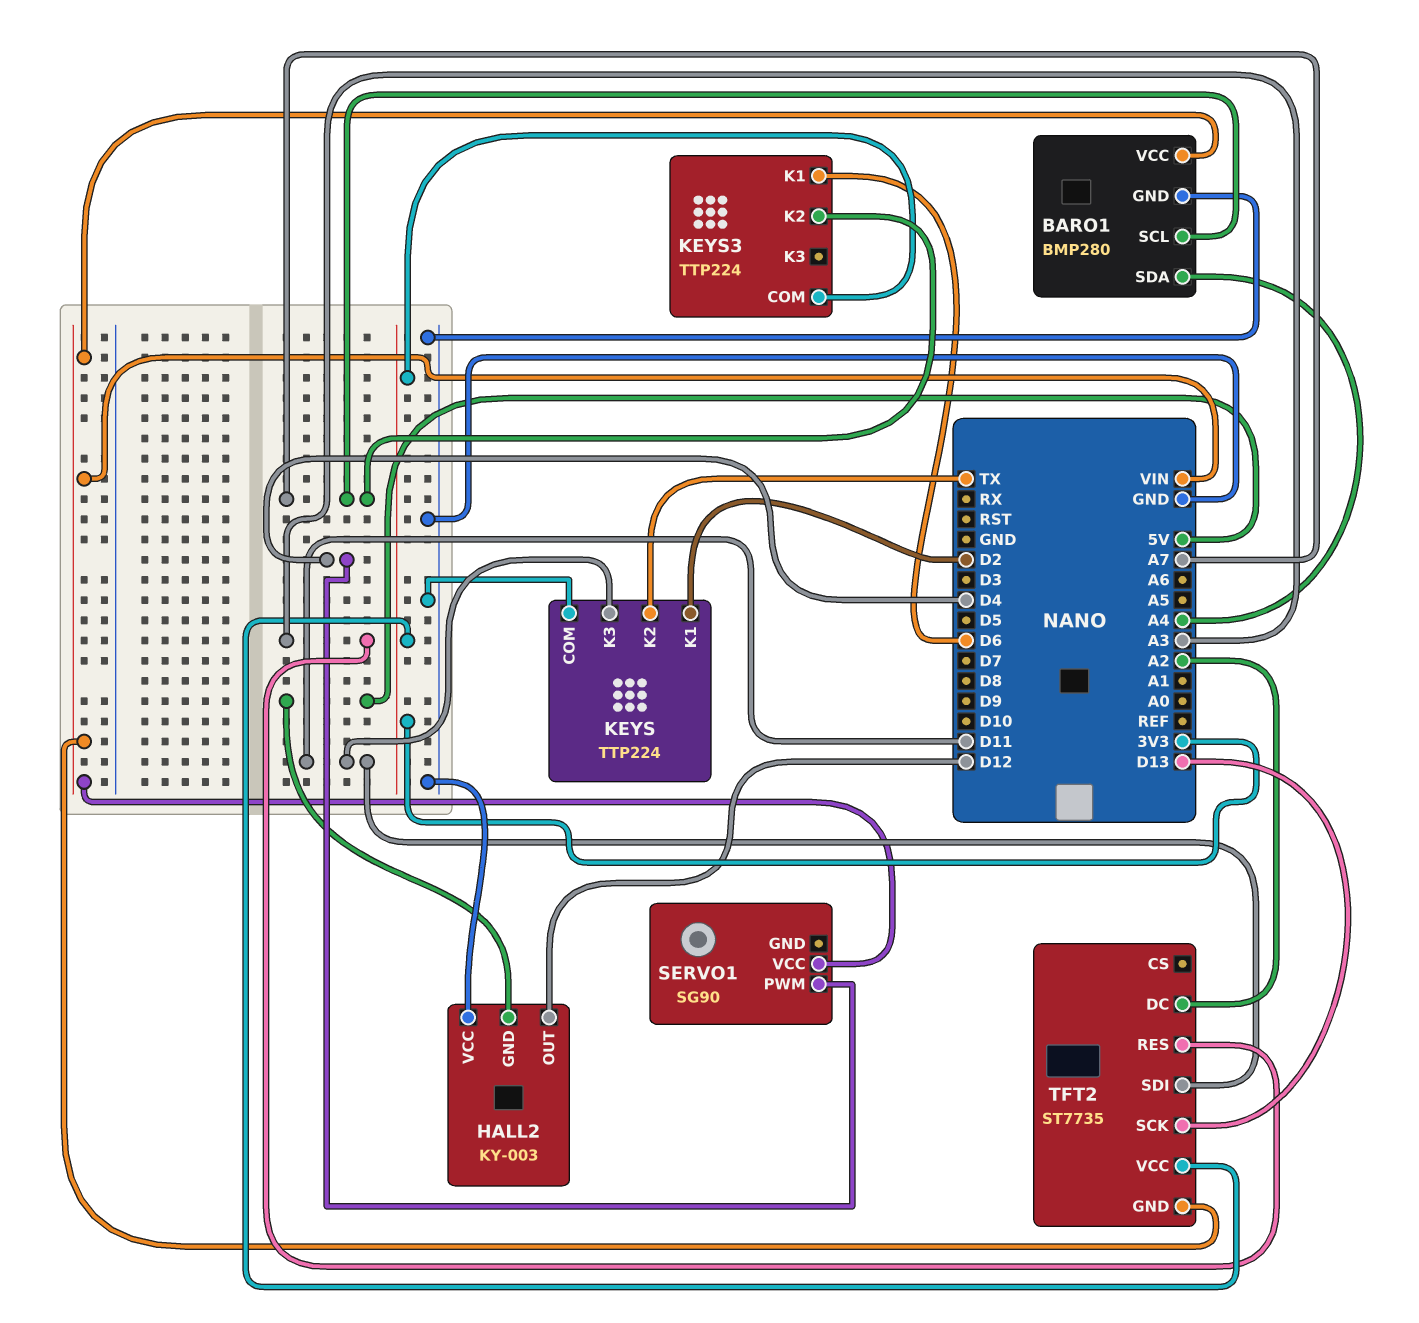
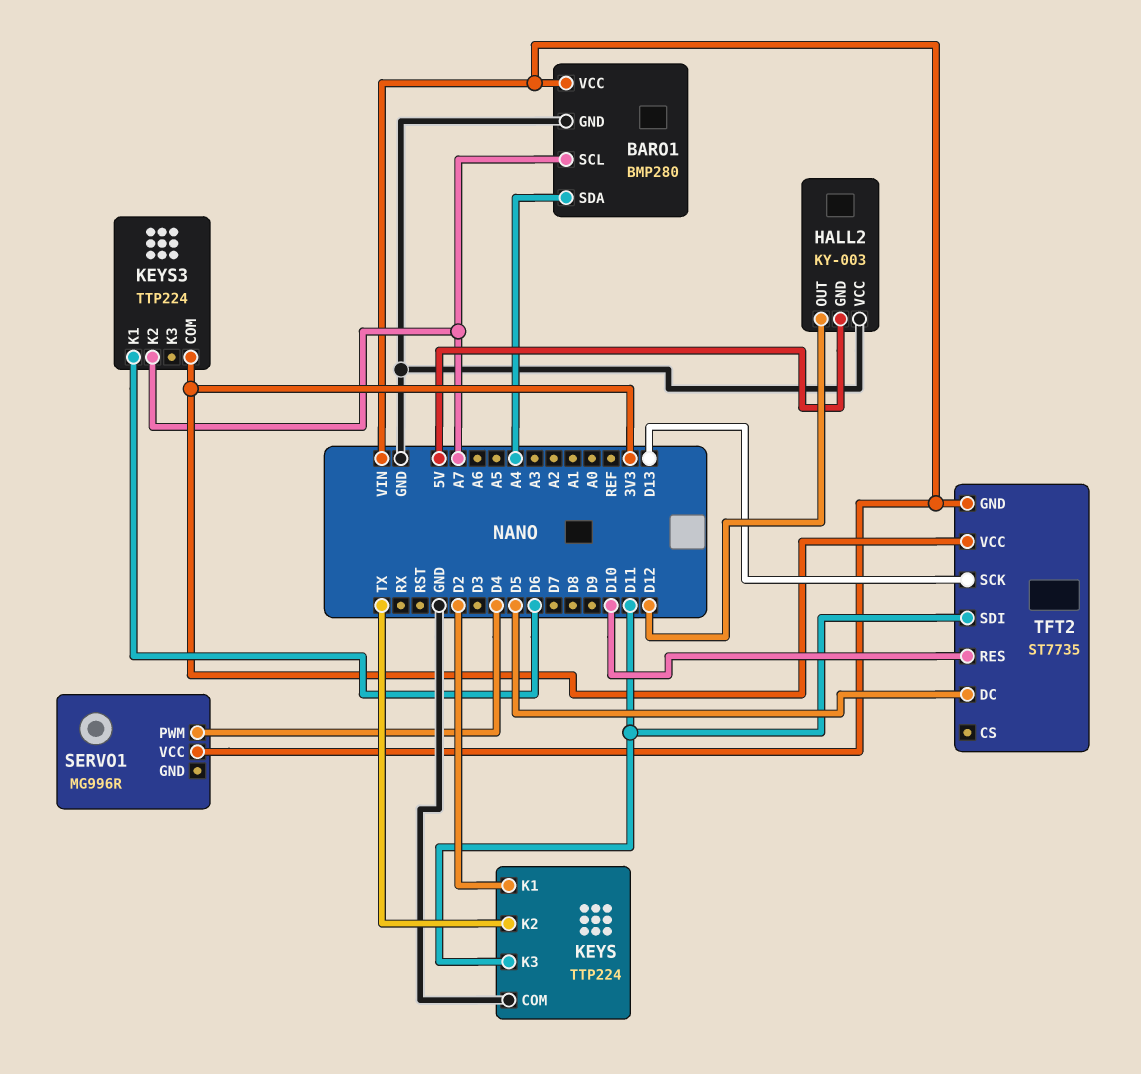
SERVO1: SG90 -> MG996R
TFT2 pin DC: A2 -> D5
TFT2 pin RES: A3 -> D10

